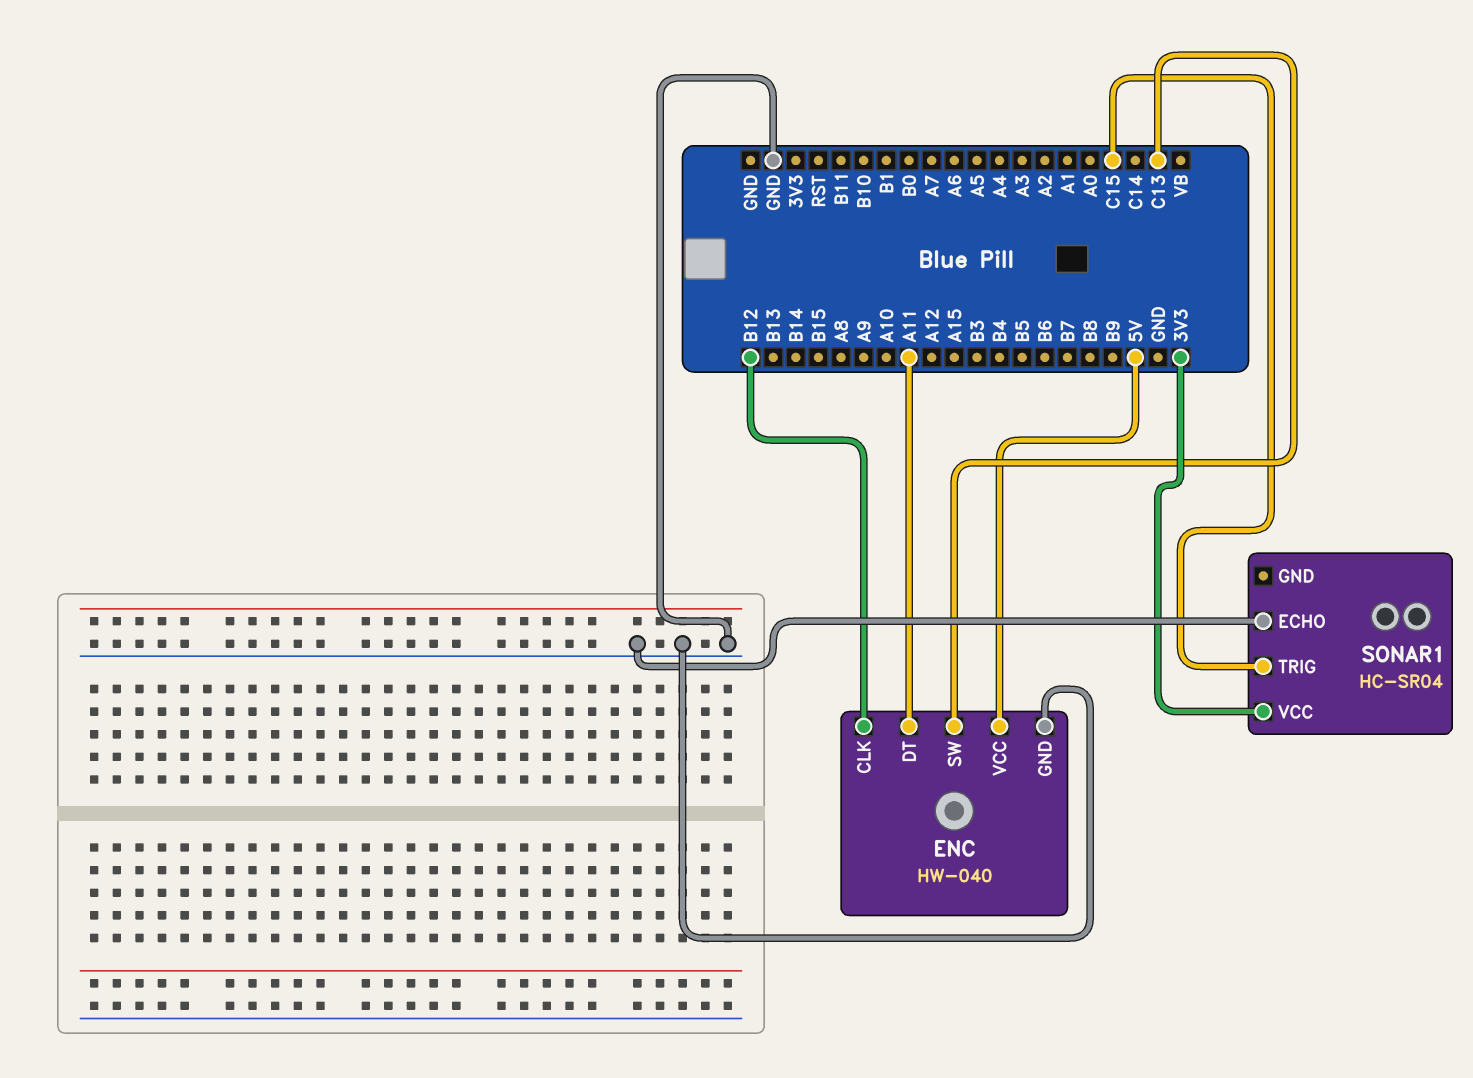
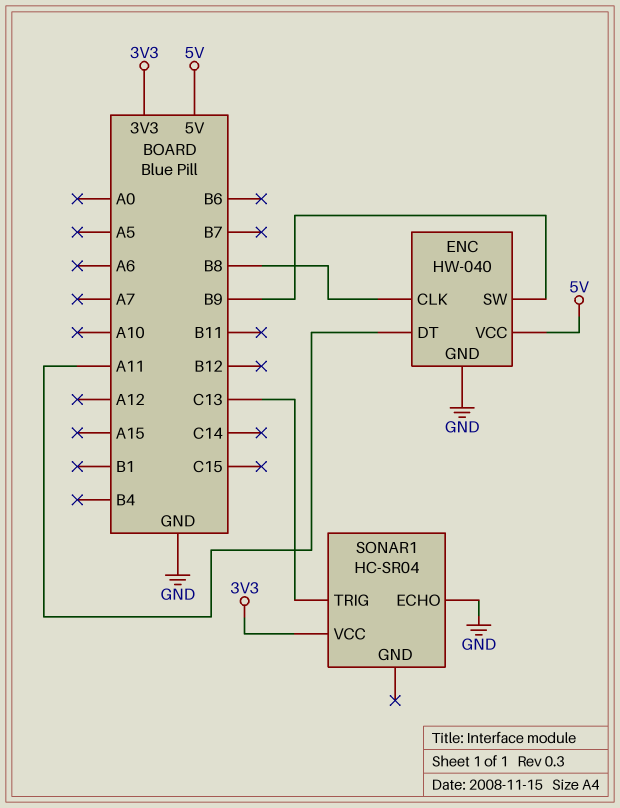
ENC pin CLK: B12 -> B8
ENC pin SW: C13 -> B9
SONAR1 pin TRIG: C15 -> C13

